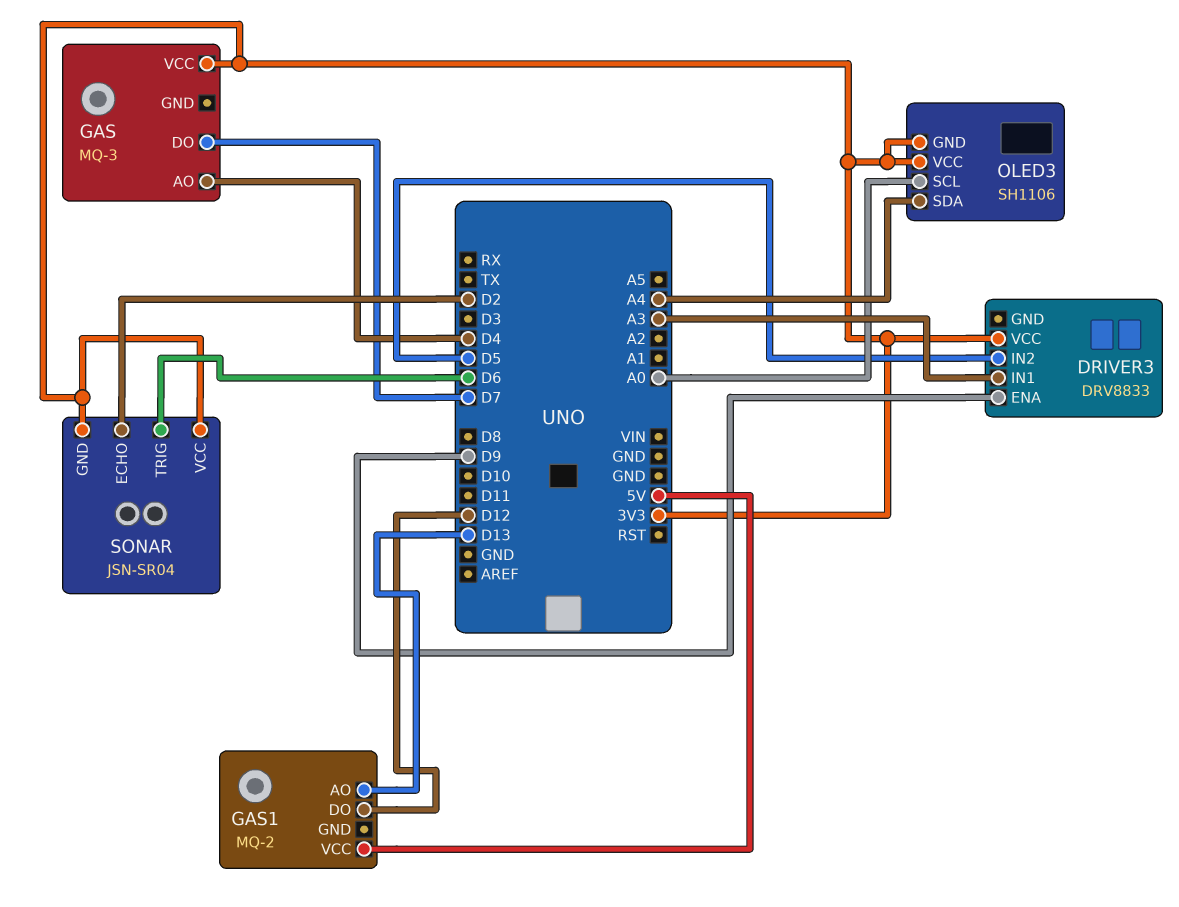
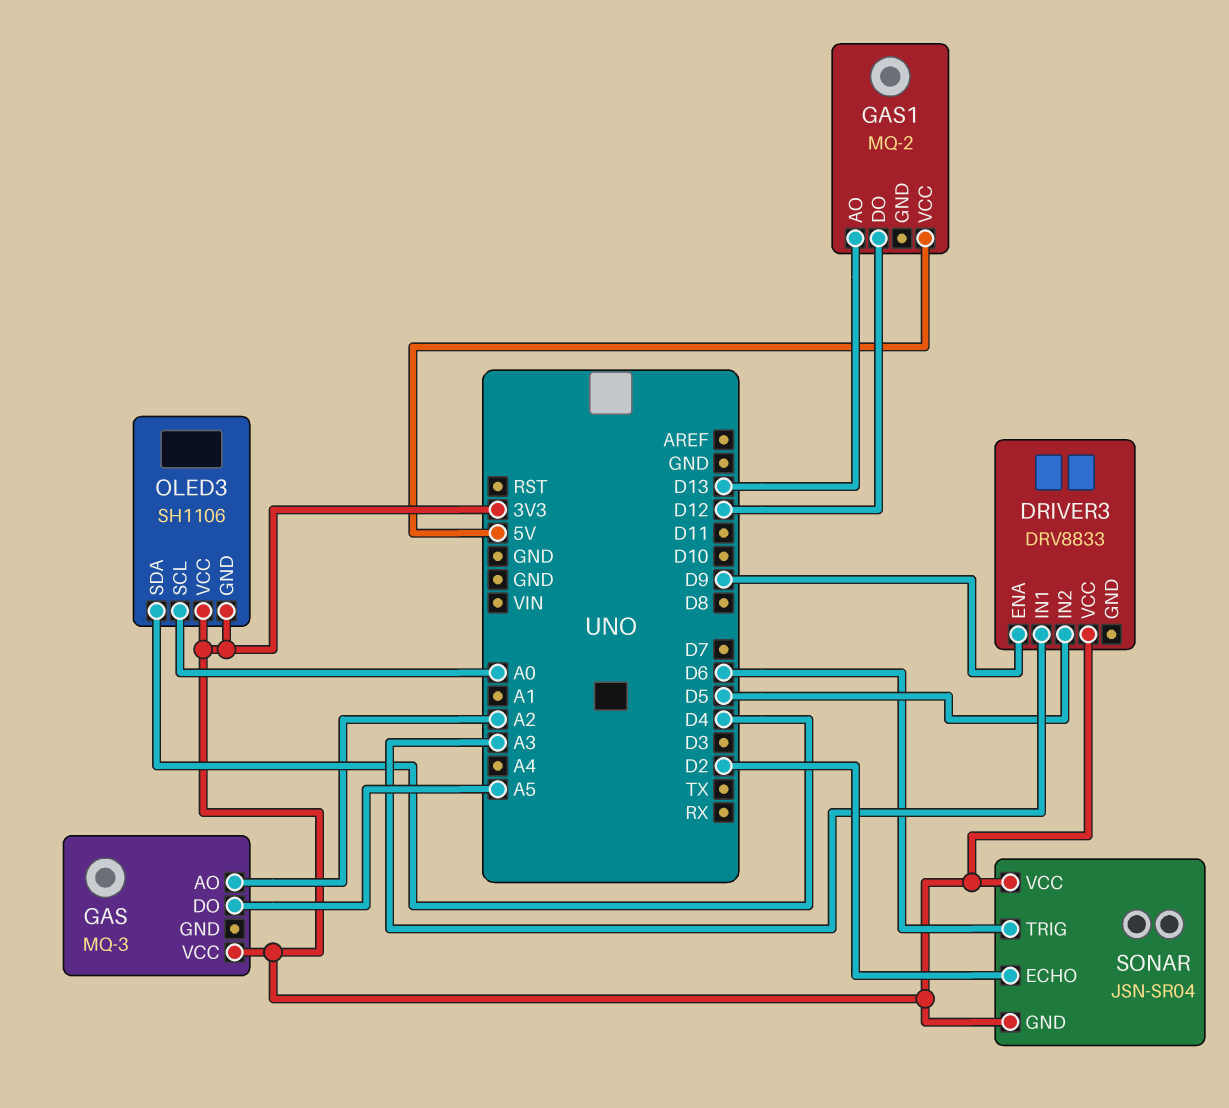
GAS pin AO: D4 -> A2
GAS pin DO: D7 -> A5
OLED3 pin SDA: A4 -> D4

